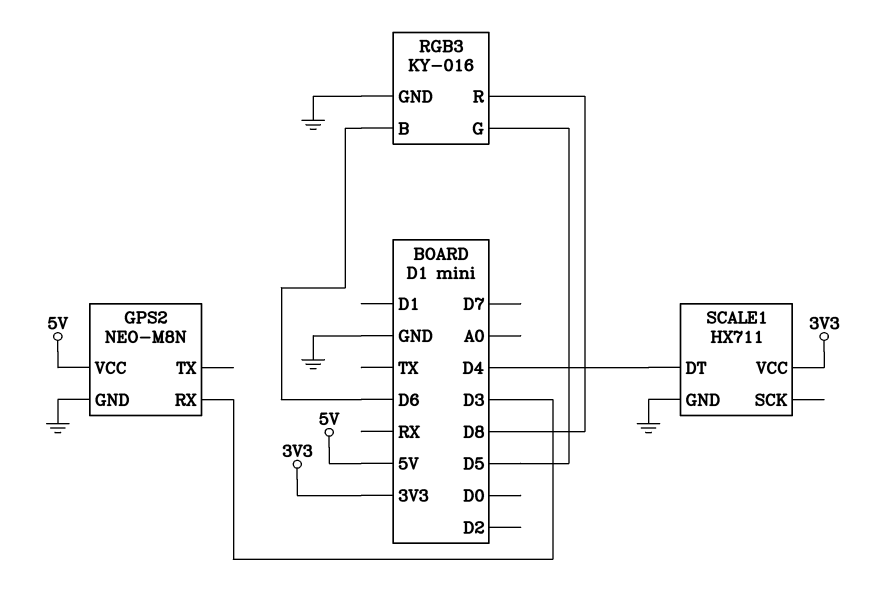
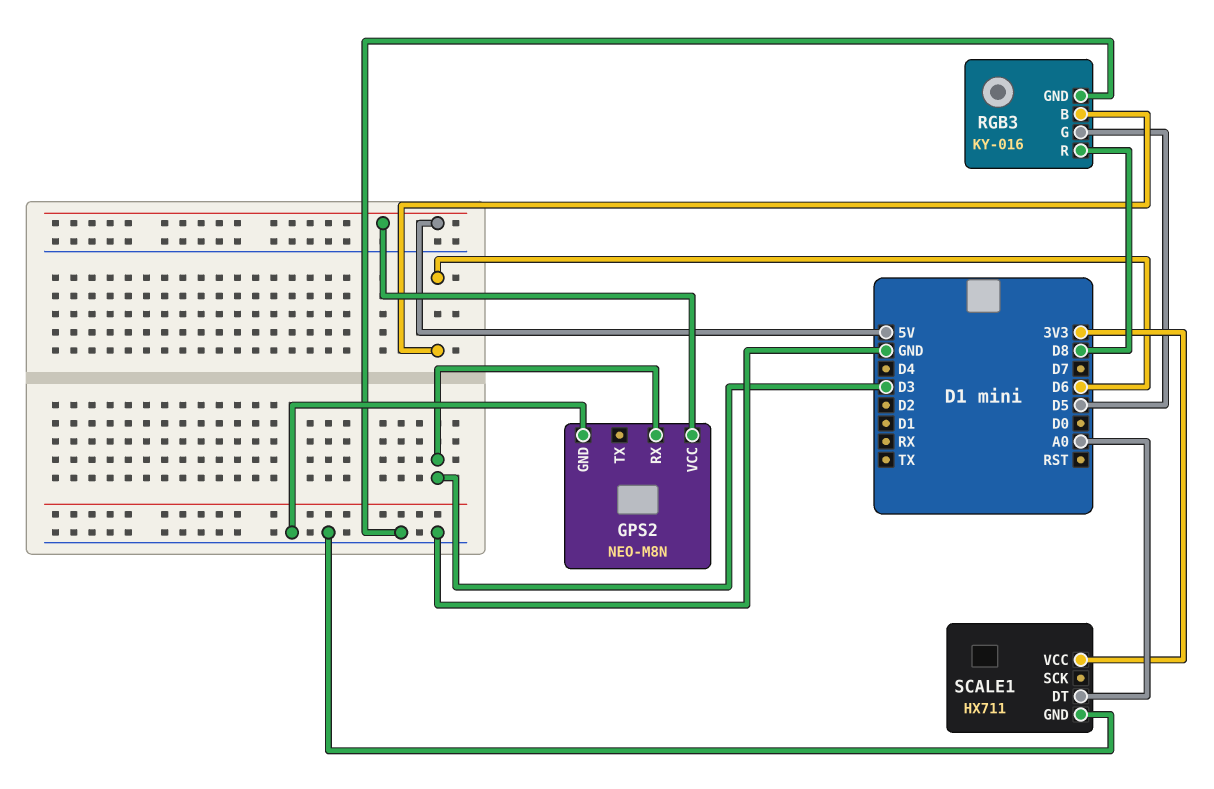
SCALE1 pin DT: D4 -> A0

